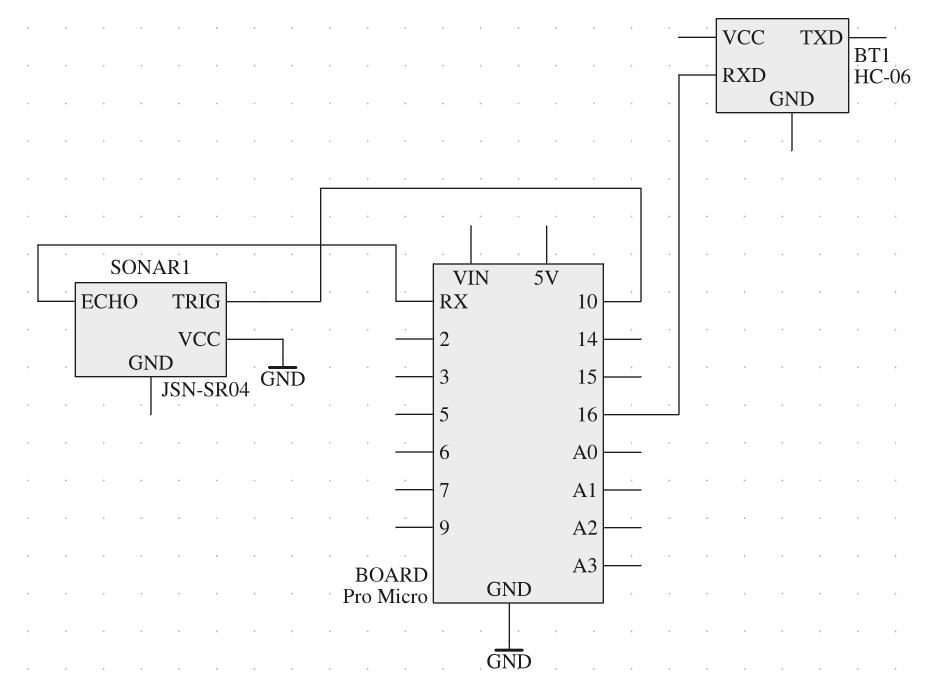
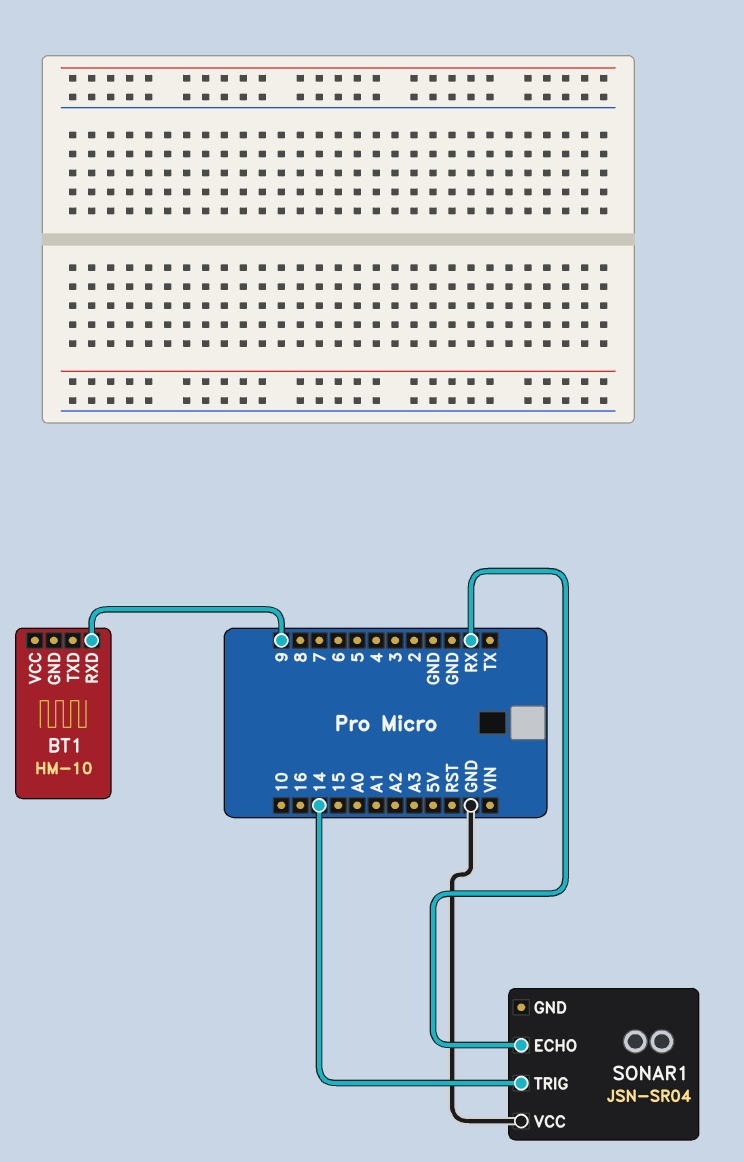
BT1: HC-06 -> HM-10
BT1 pin RXD: 16 -> 9
SONAR1 pin TRIG: 10 -> 14

